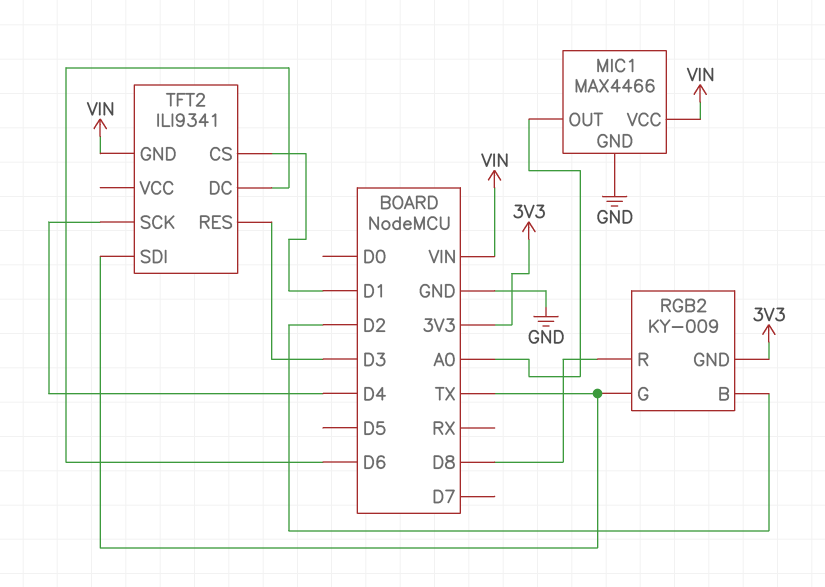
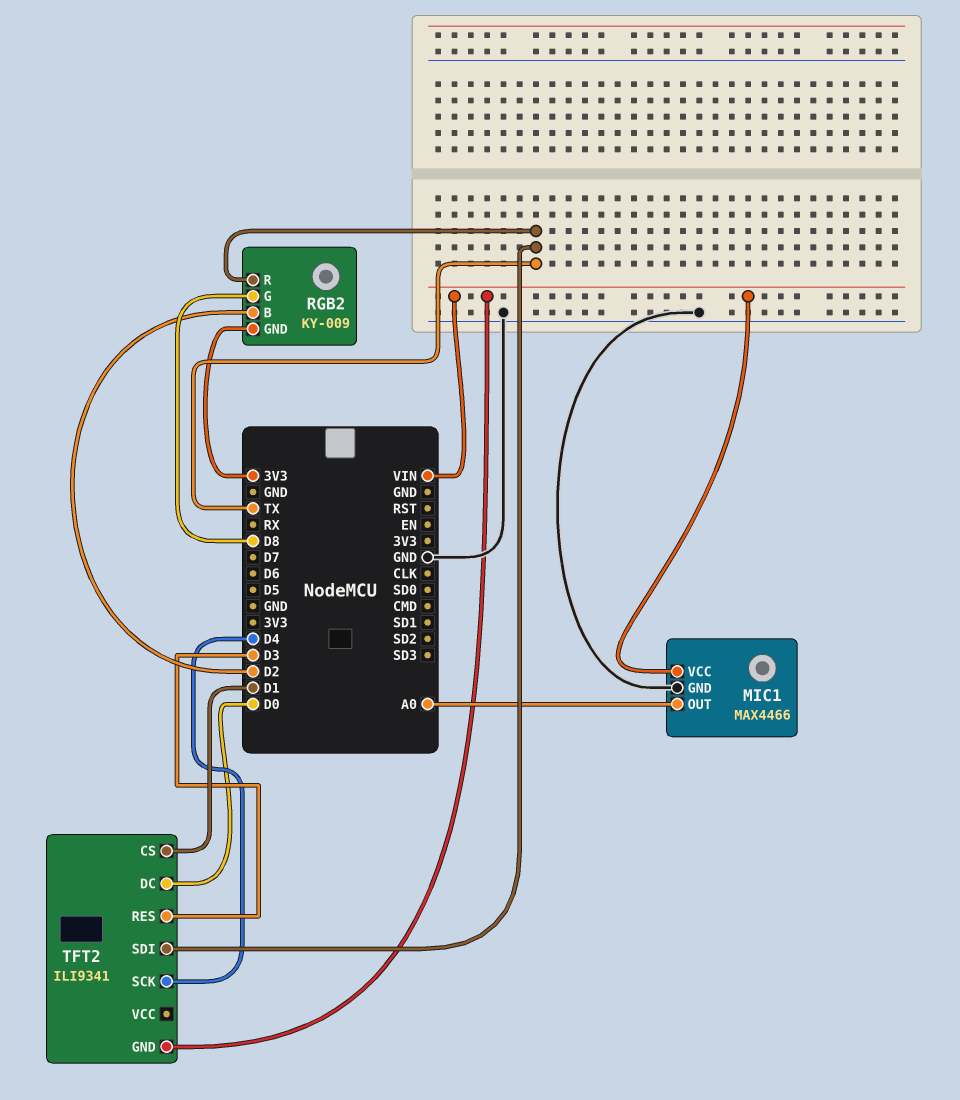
RGB2 pin G: TX -> D8
RGB2 pin R: D8 -> TX
TFT2 pin DC: D6 -> D0

